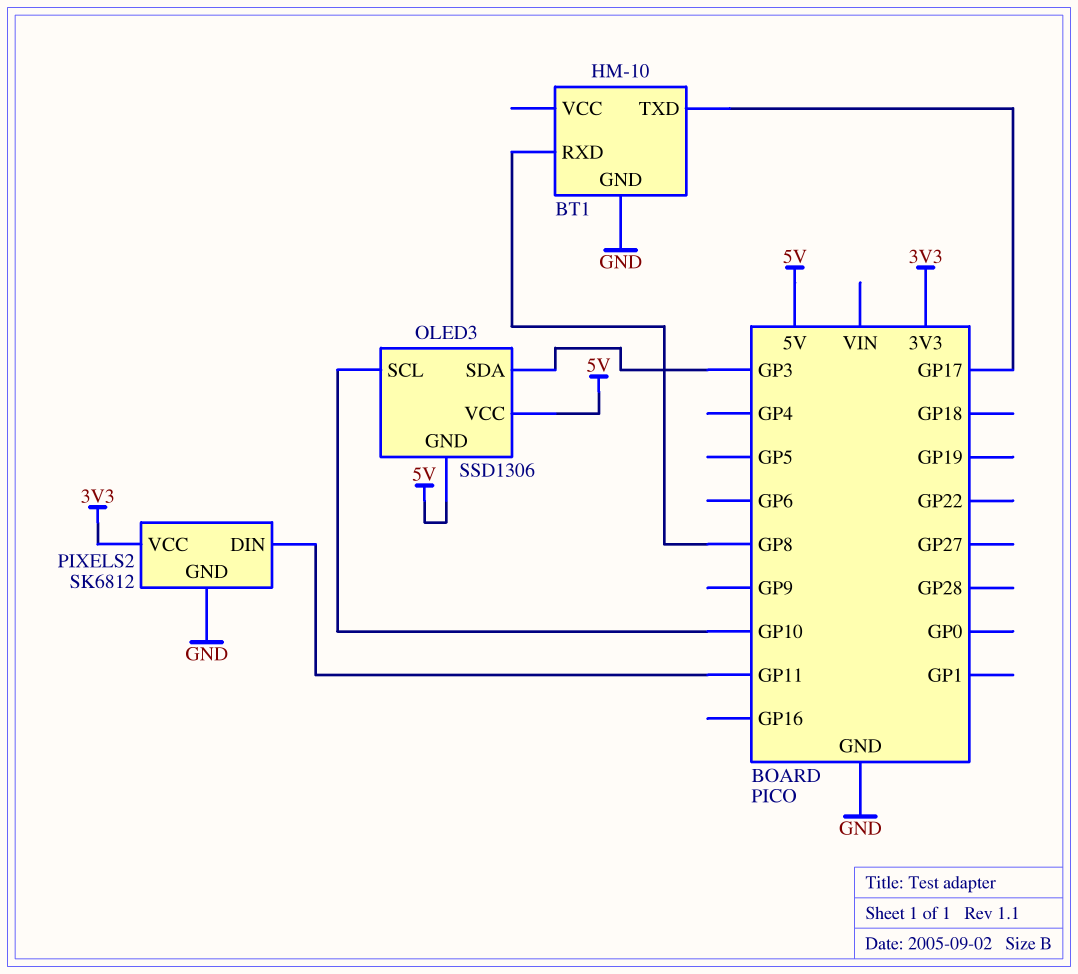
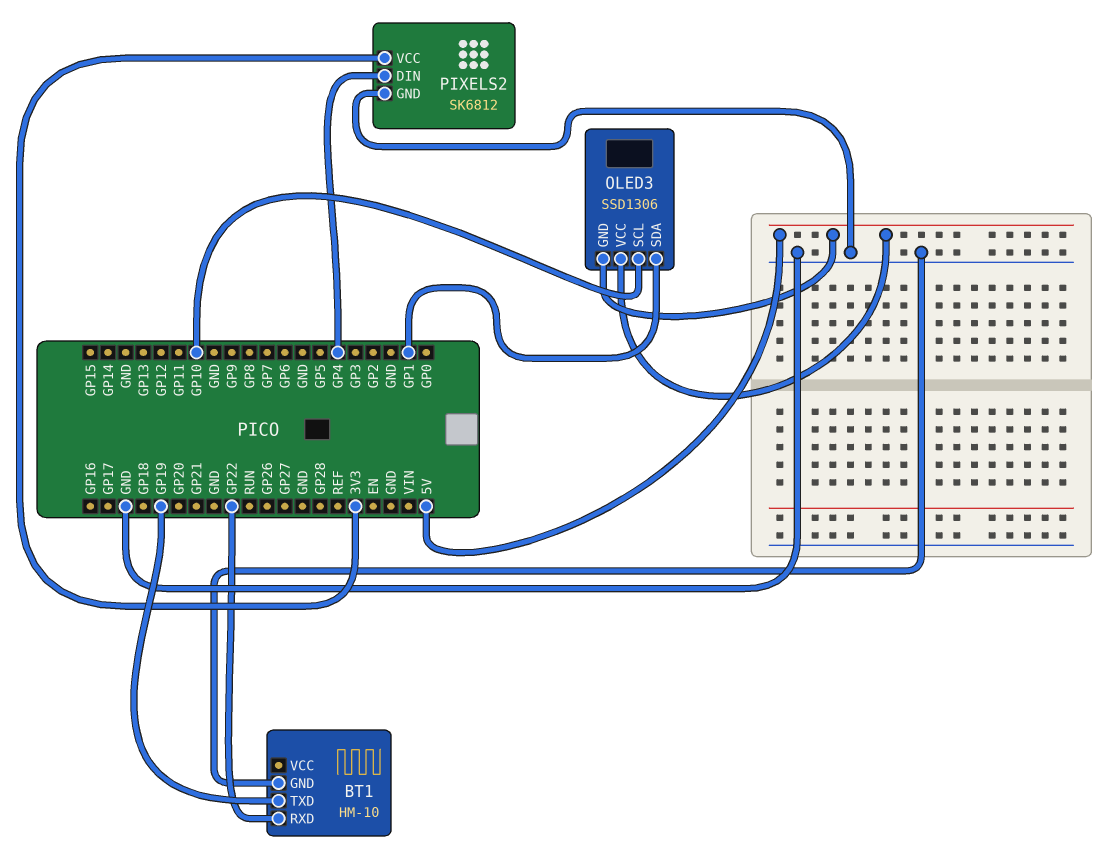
BT1 pin RXD: GP8 -> GP22
BT1 pin TXD: GP17 -> GP19
OLED3 pin SDA: GP3 -> GP1
PIXELS2 pin DIN: GP11 -> GP4

